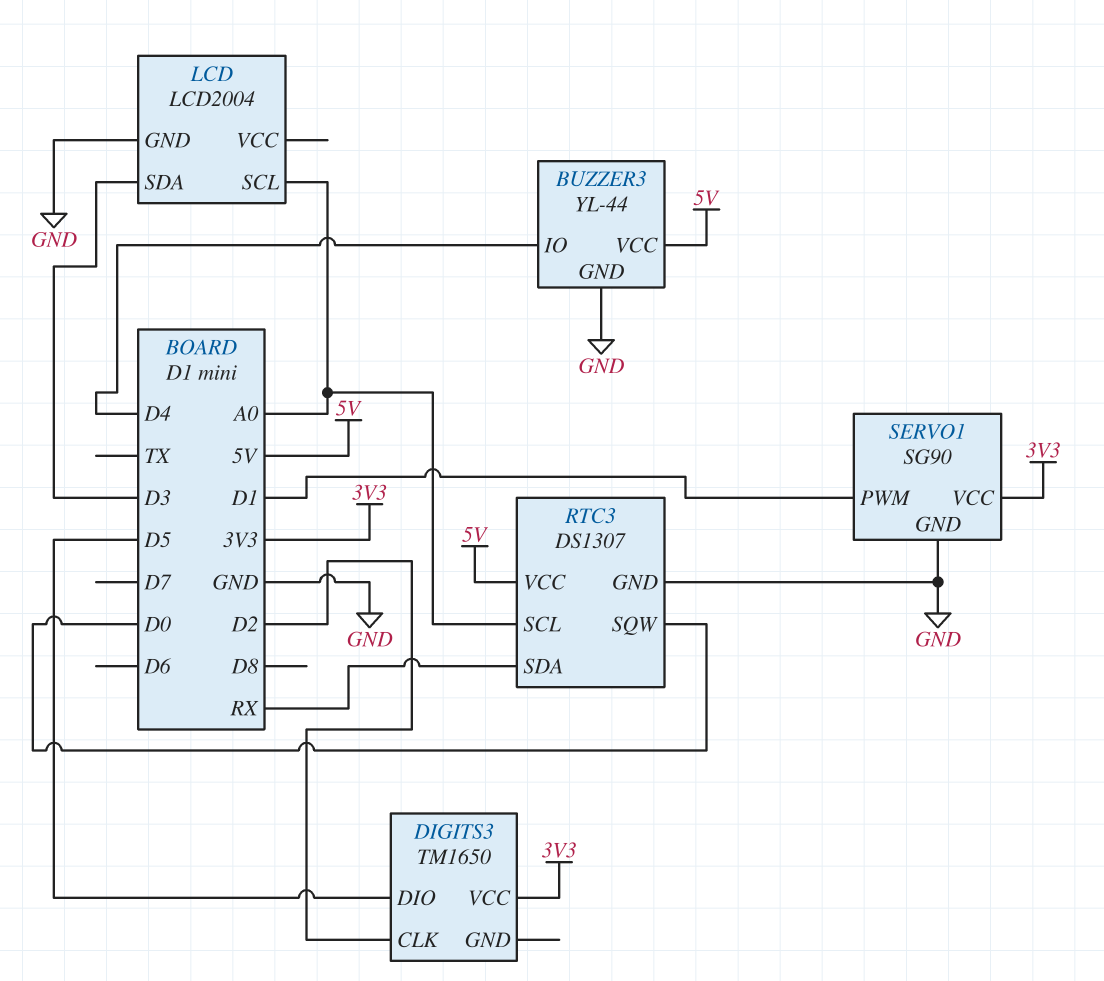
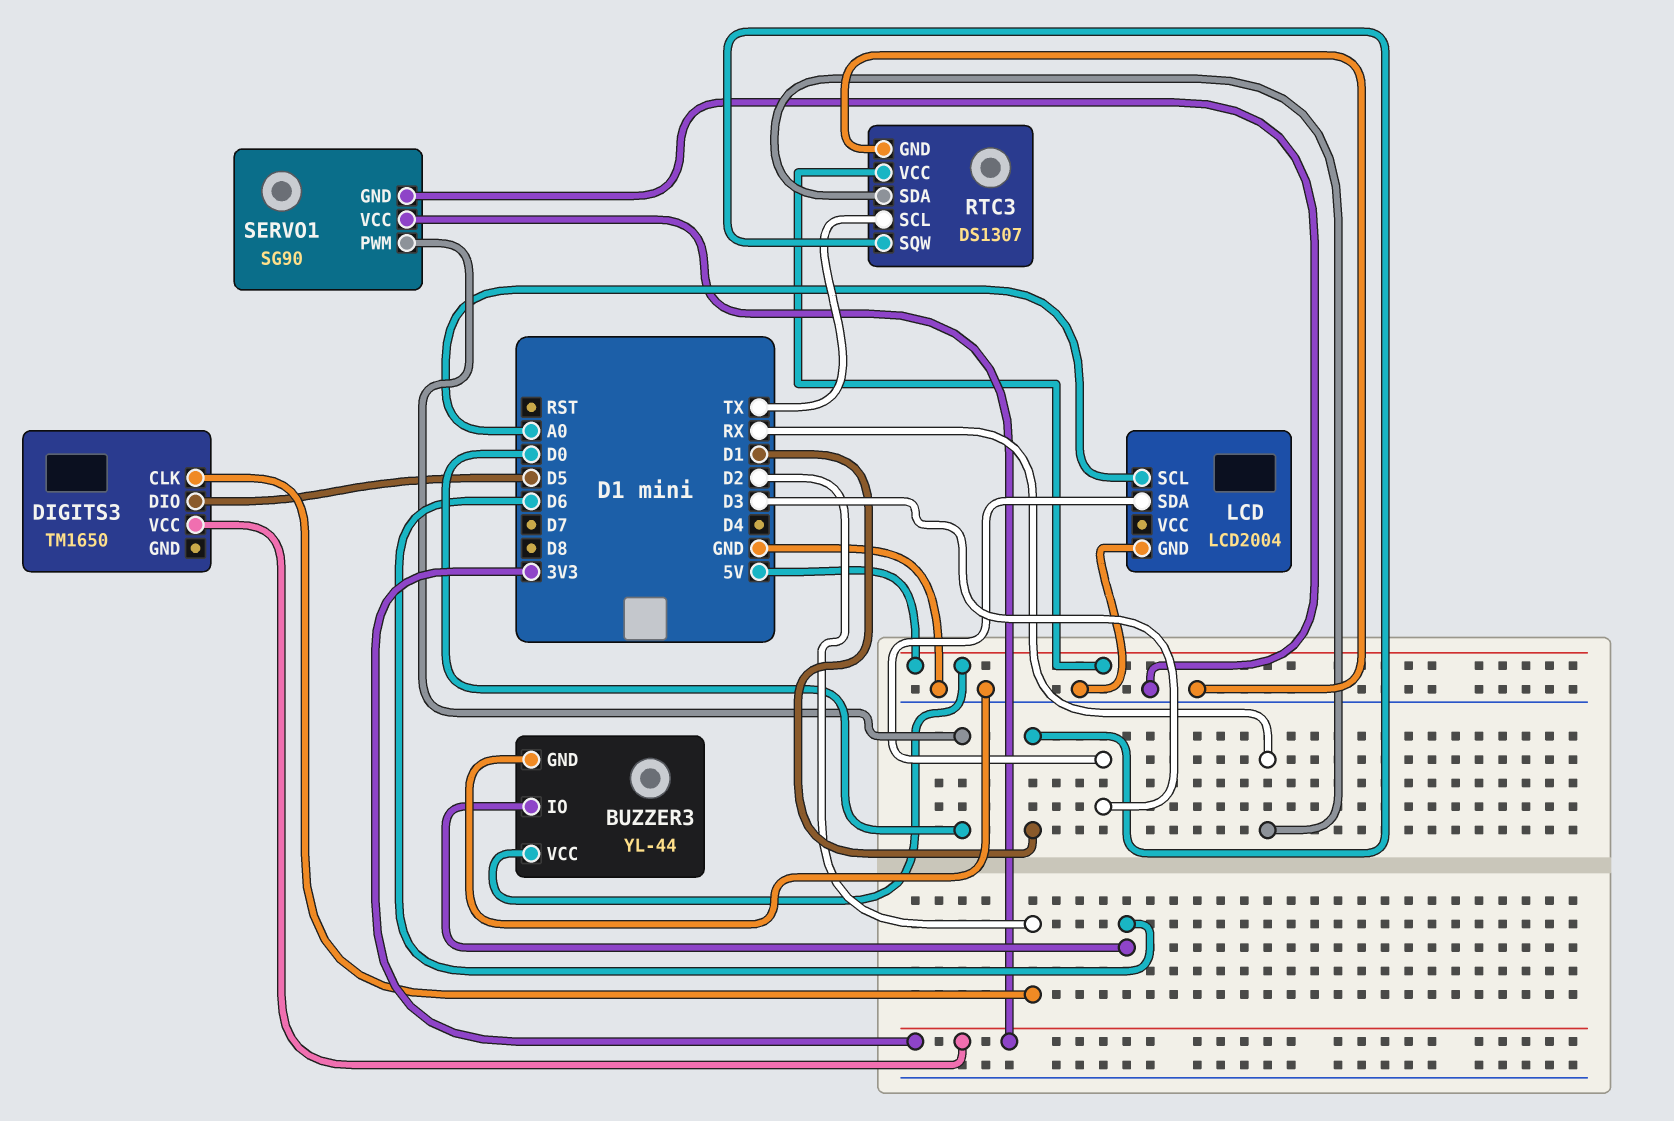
BUZZER3 pin IO: D4 -> D6
RTC3 pin SCL: A0 -> TX
RTC3 pin SQW: D0 -> D1
SERVO1 pin PWM: D1 -> D0

